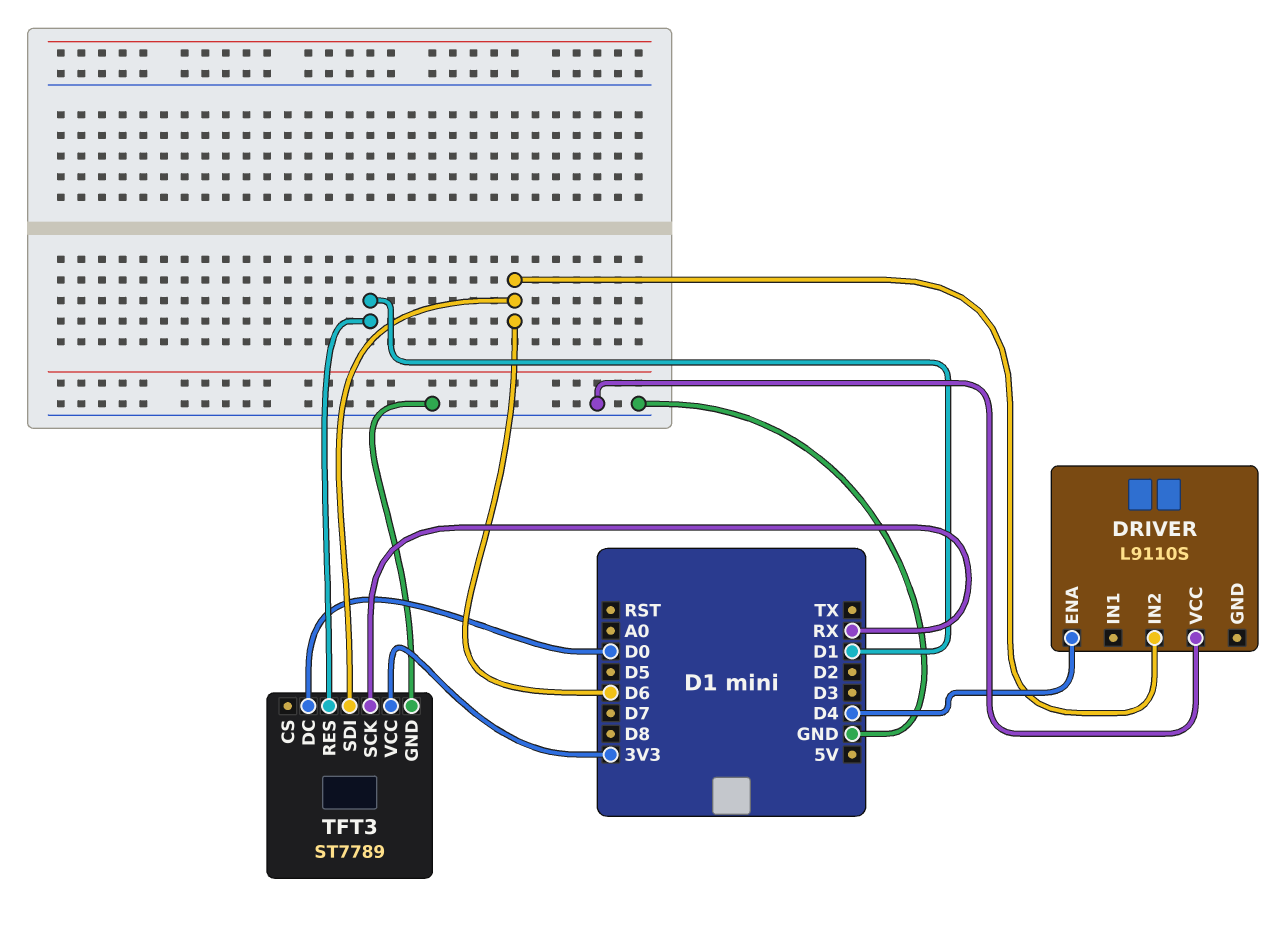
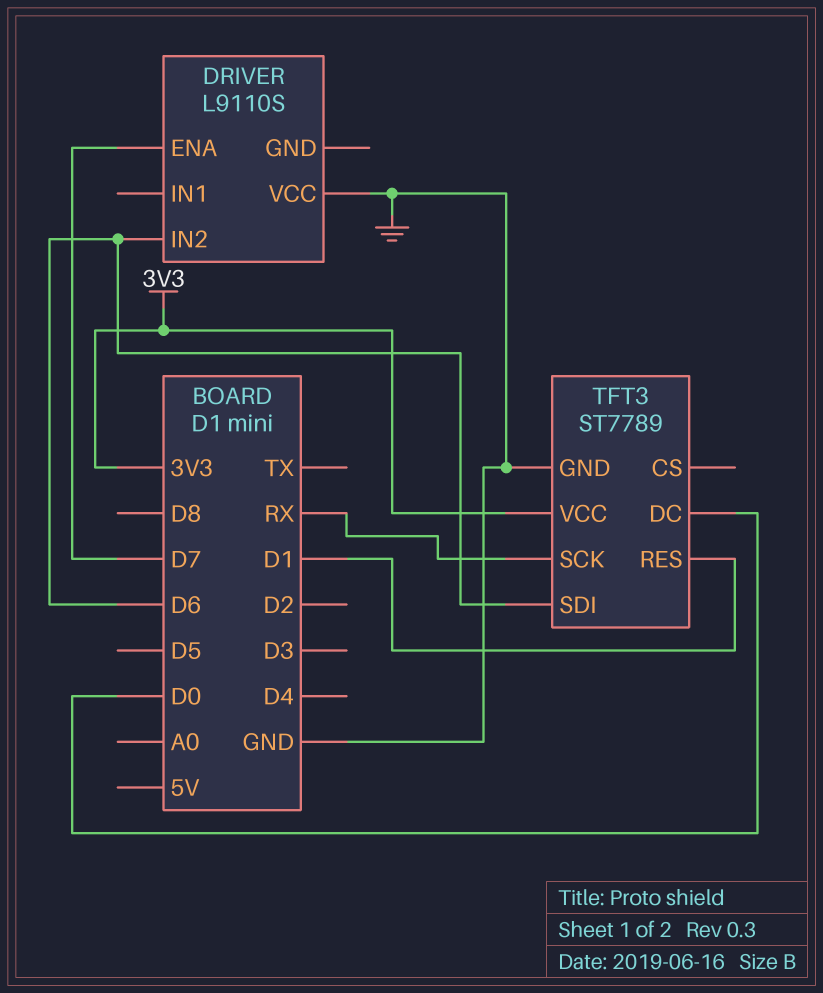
DRIVER pin ENA: D4 -> D7

